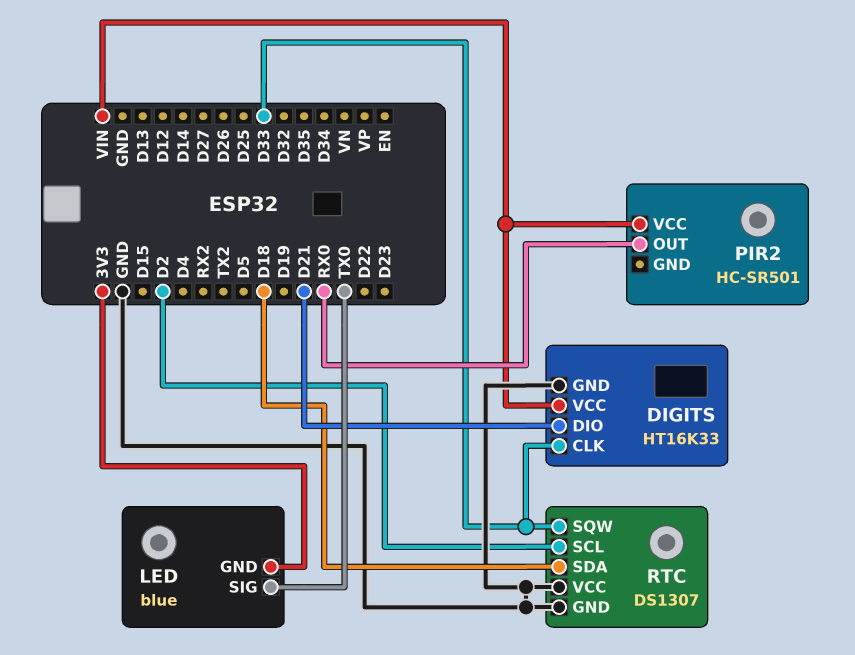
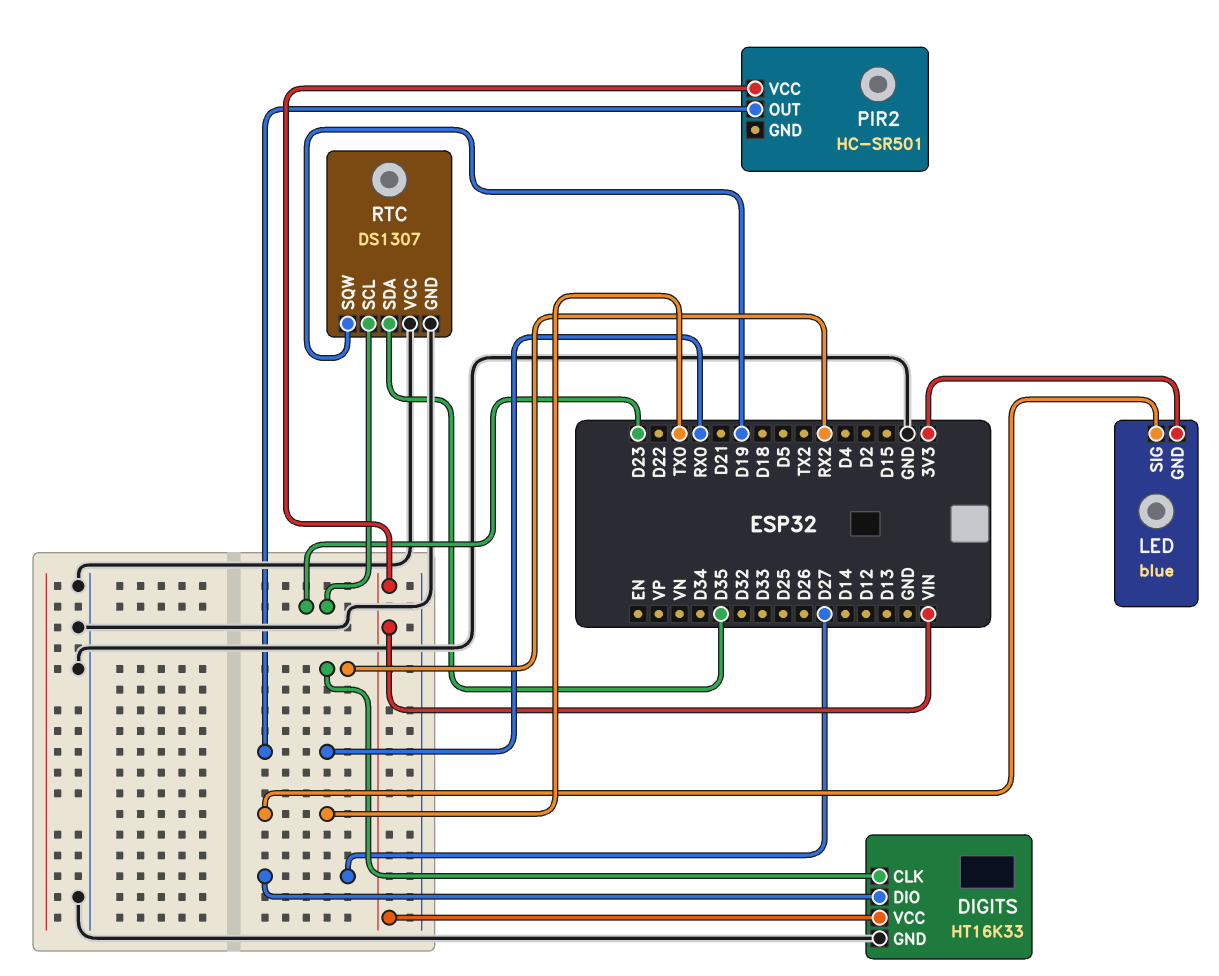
DIGITS pin CLK: D33 -> RX2
DIGITS pin DIO: D21 -> D27
RTC pin SCL: D2 -> D23
RTC pin SDA: D18 -> D35
RTC pin SQW: D33 -> D19

